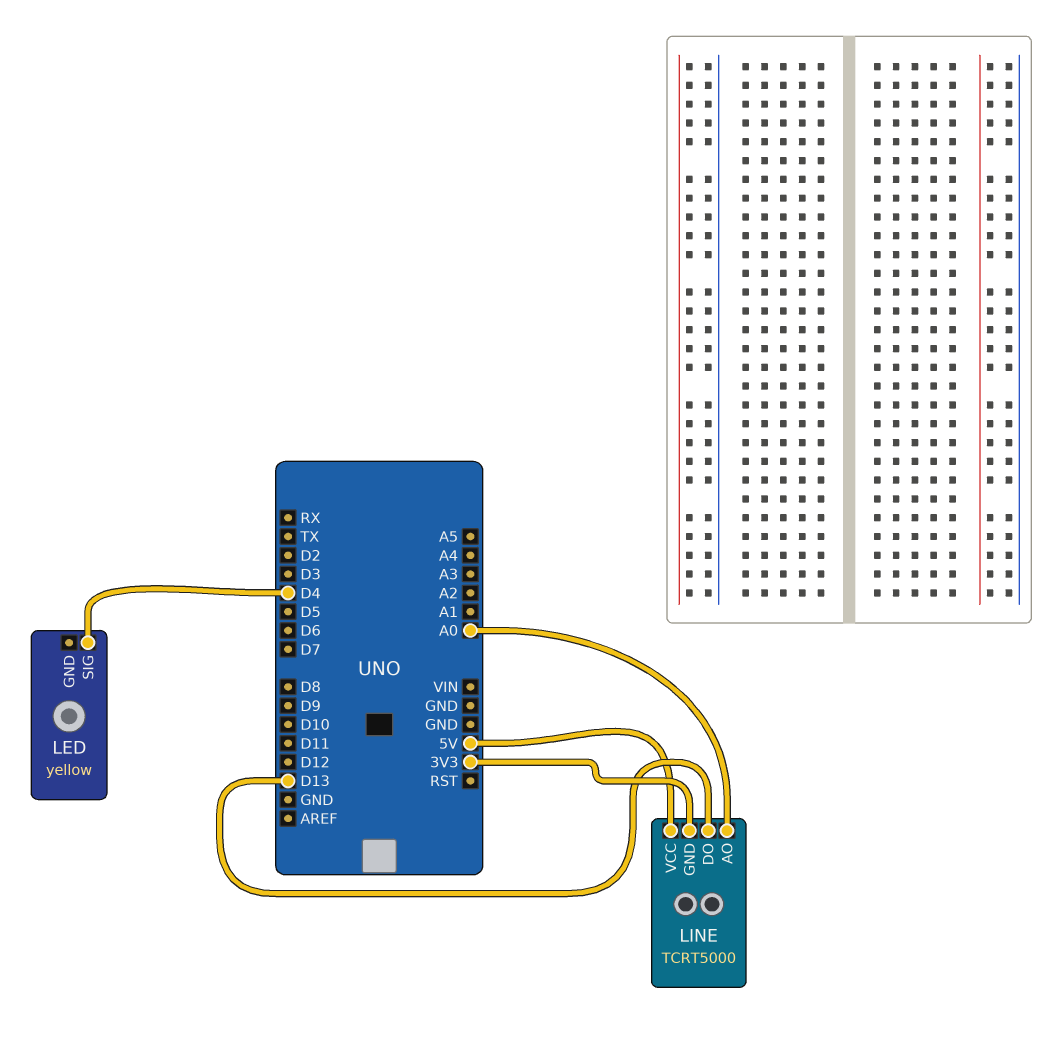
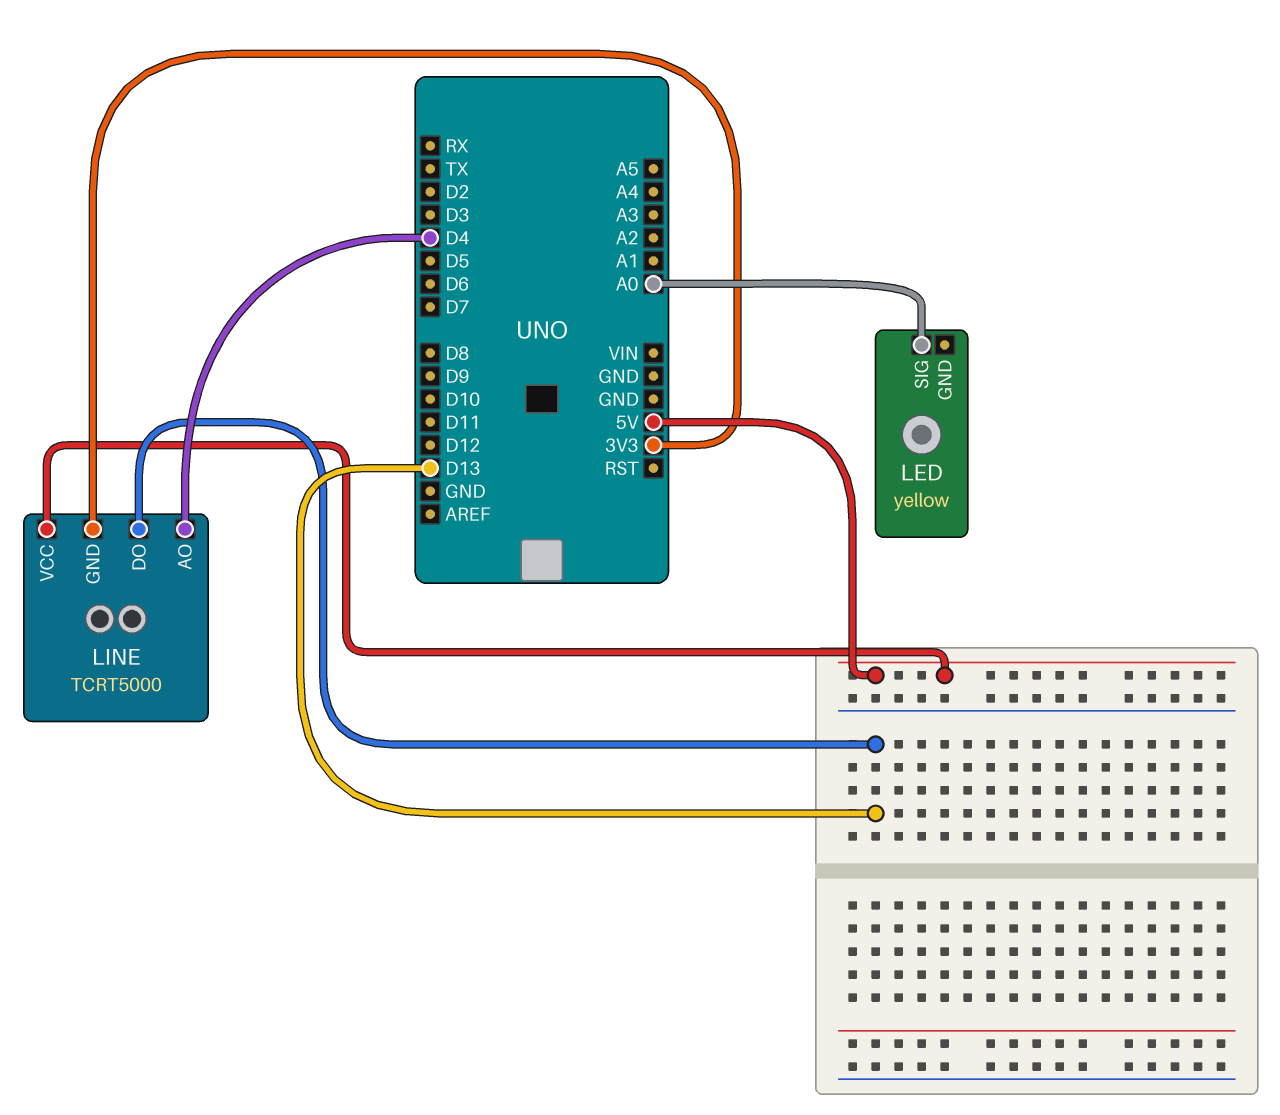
LED pin SIG: D4 -> A0
LINE pin AO: A0 -> D4

